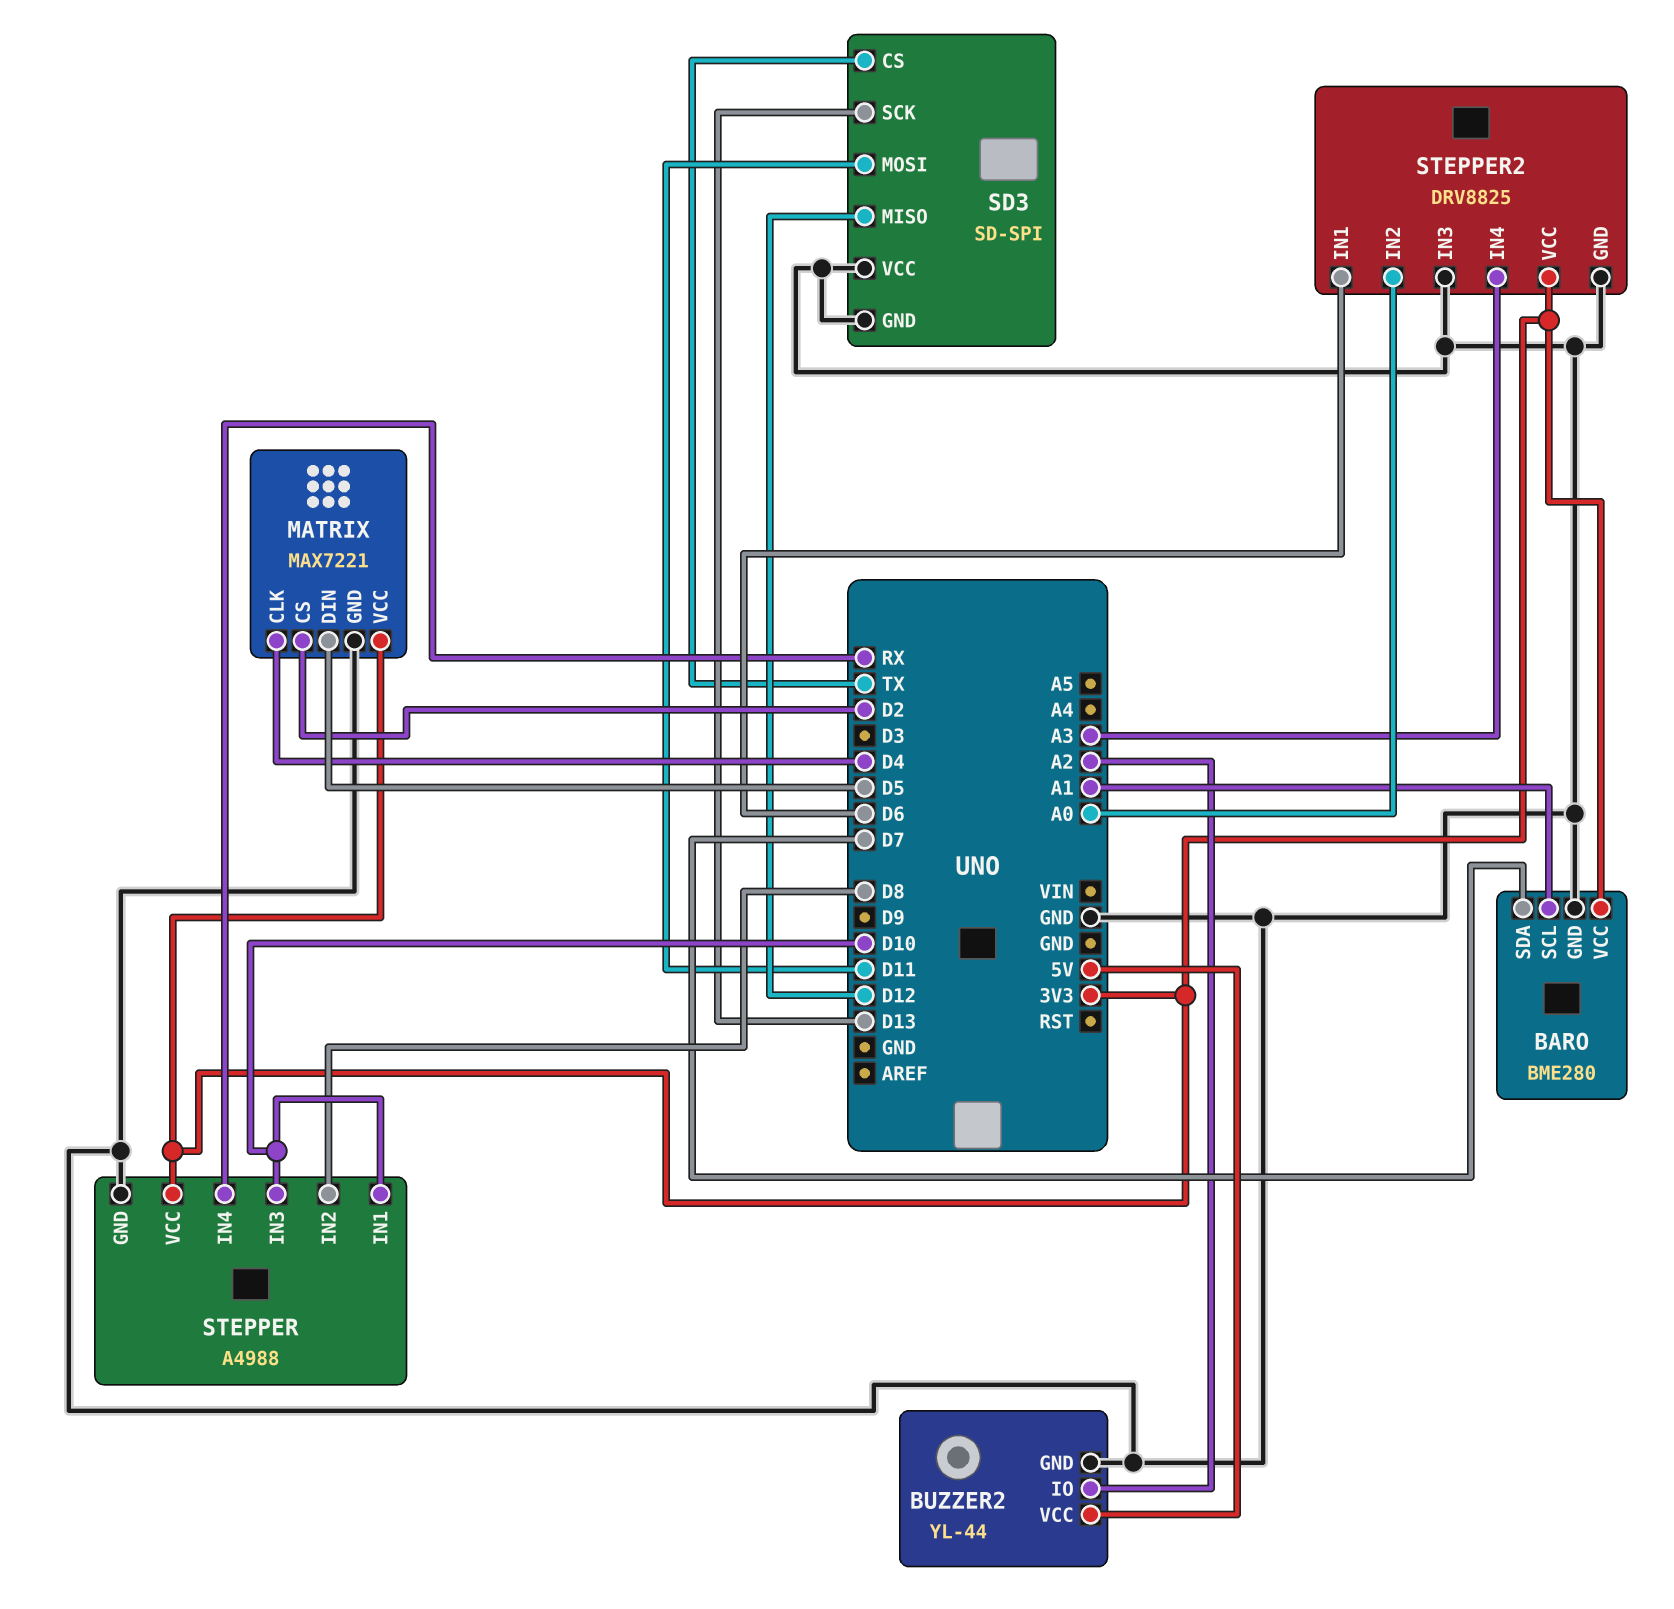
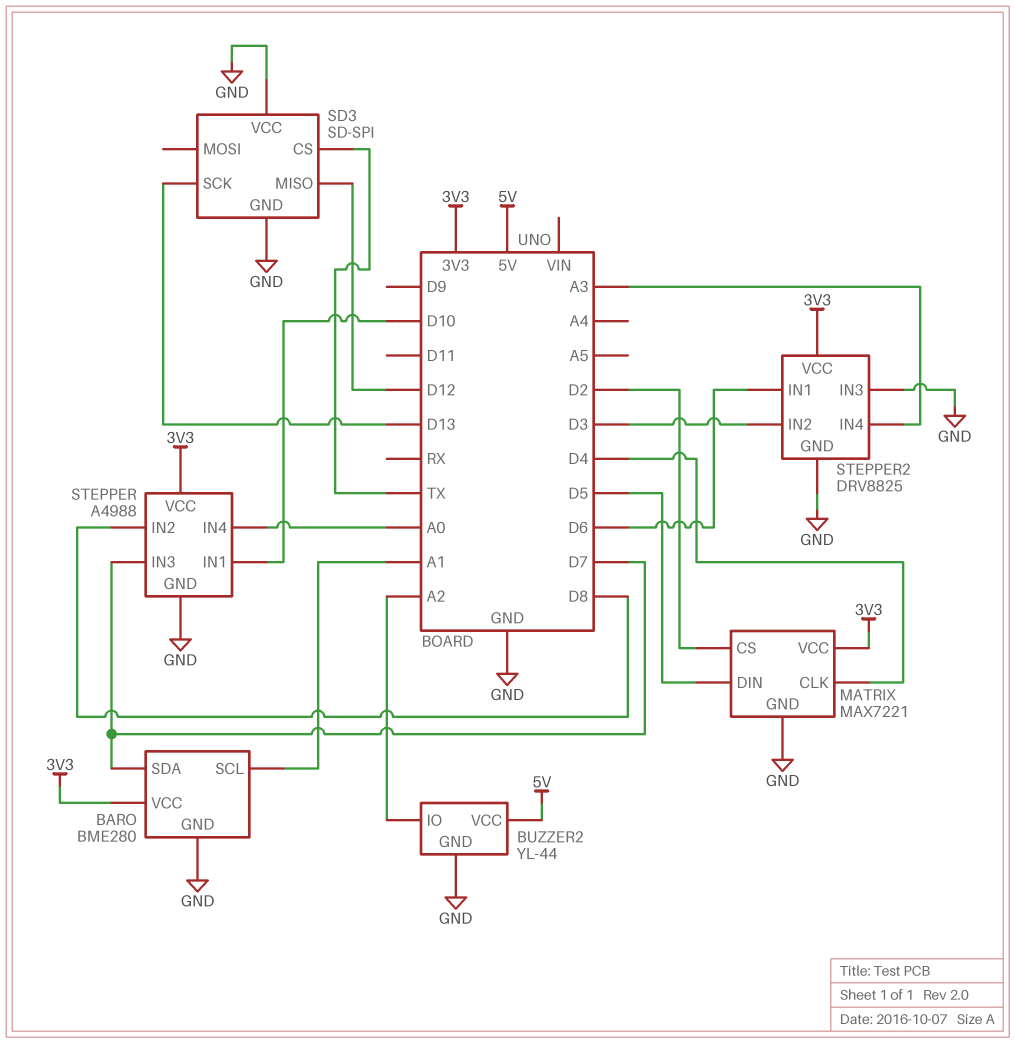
SD3 pin MOSI: D11 -> none
STEPPER pin IN3: D10 -> D7
STEPPER pin IN4: RX -> A0
STEPPER2 pin IN2: A0 -> D3

